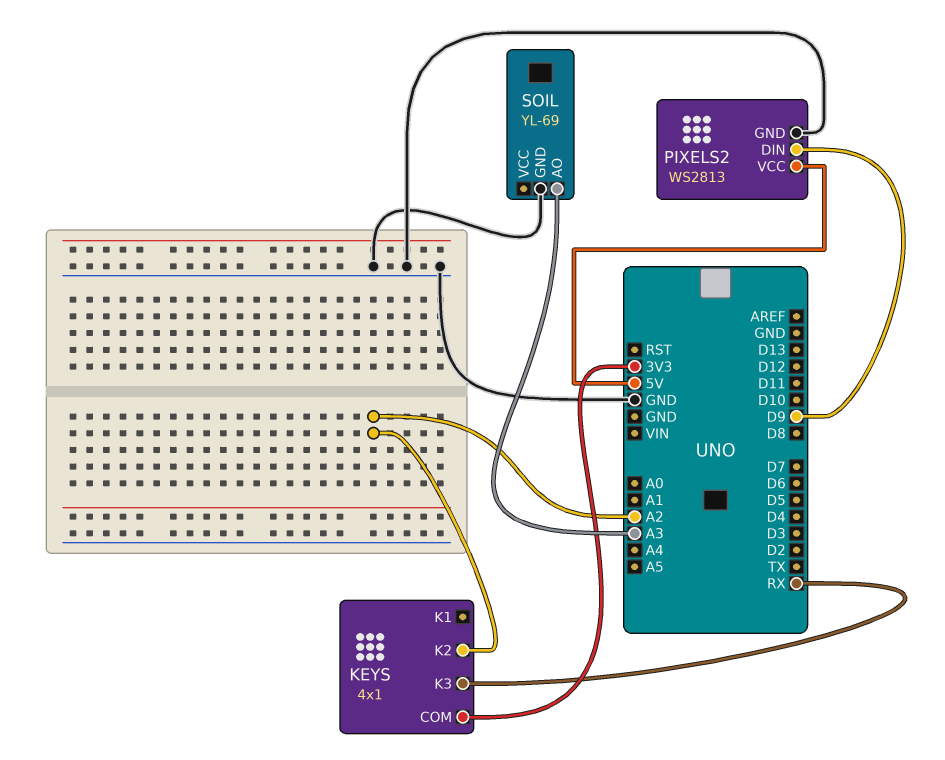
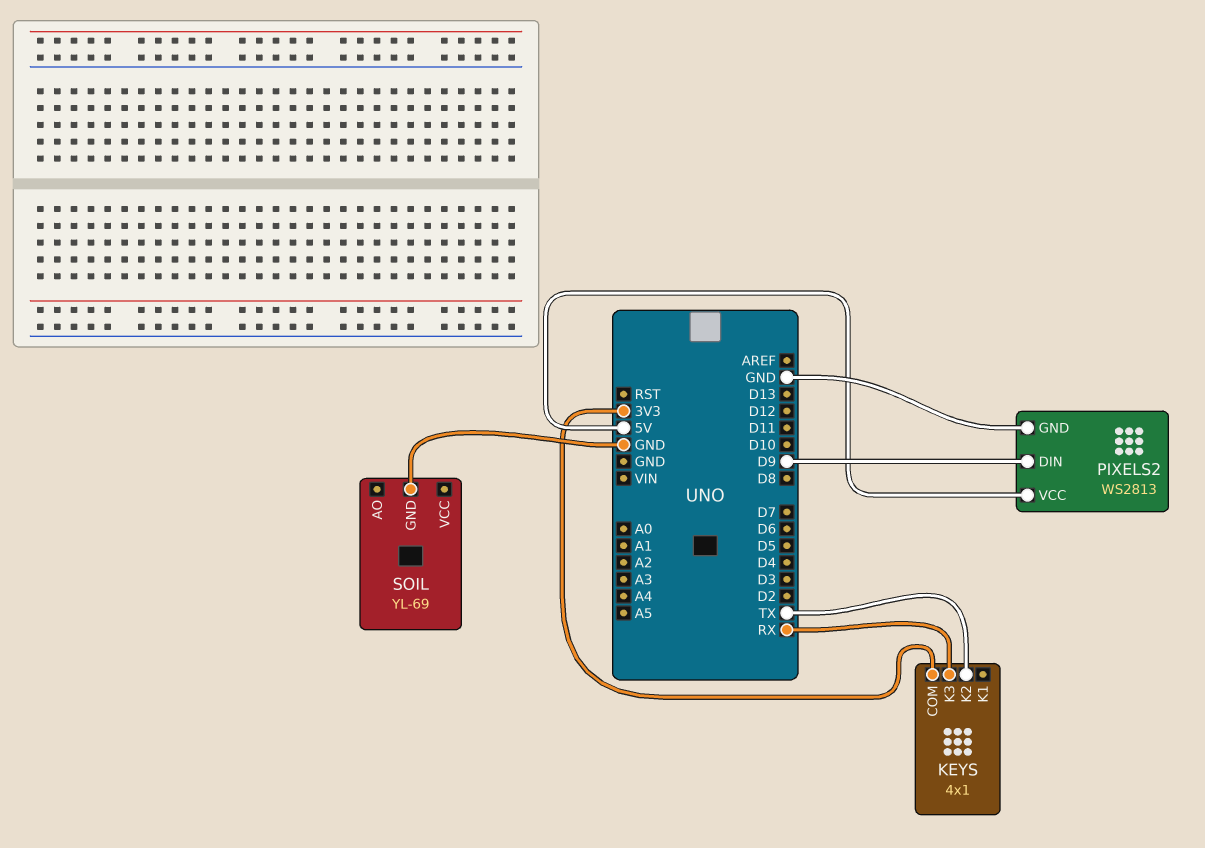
KEYS pin K2: A2 -> TX
SOIL pin AO: A3 -> none

